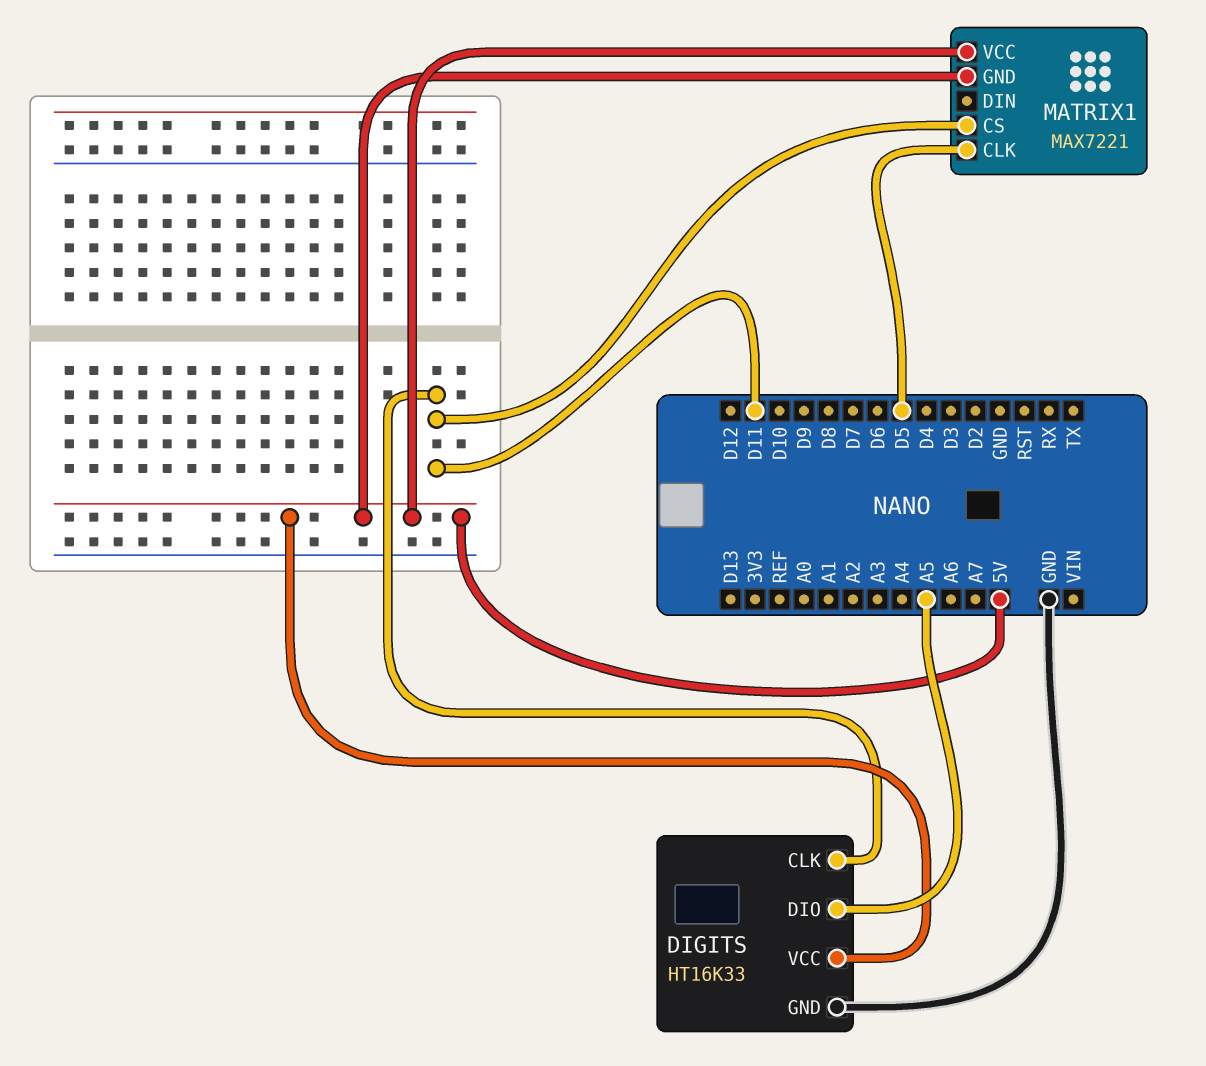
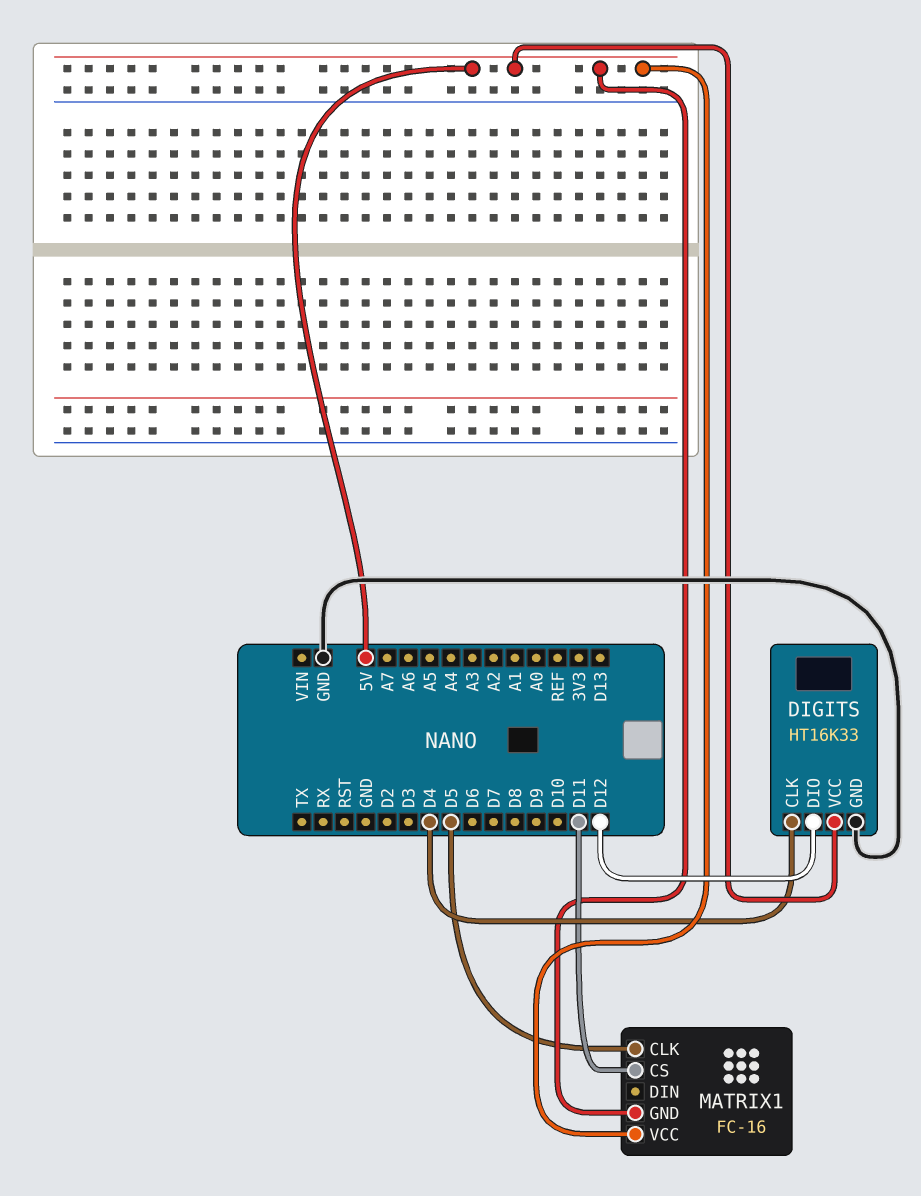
DIGITS pin CLK: D11 -> D4
DIGITS pin DIO: A5 -> D12
MATRIX1: MAX7221 -> FC-16

